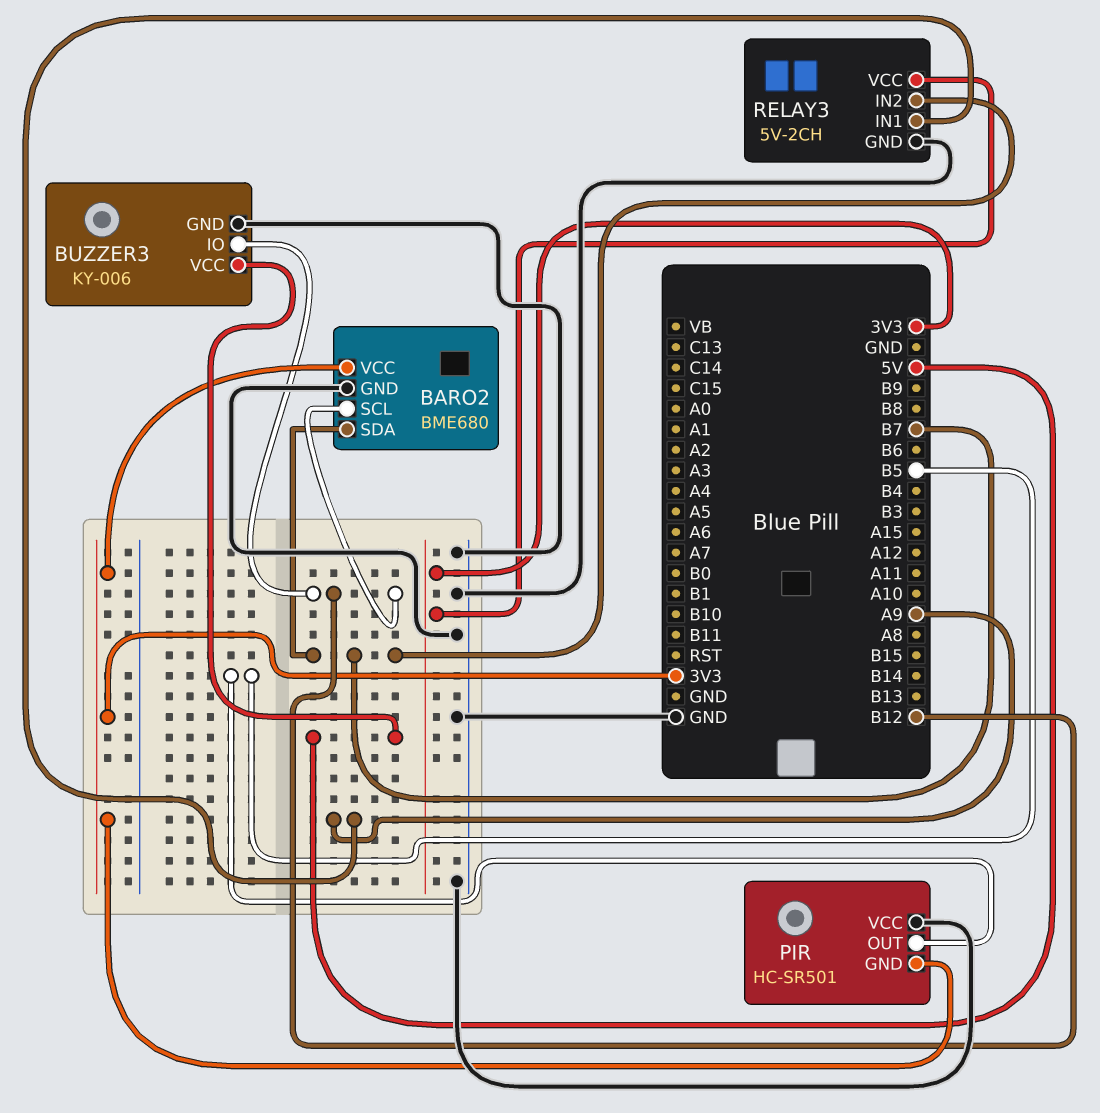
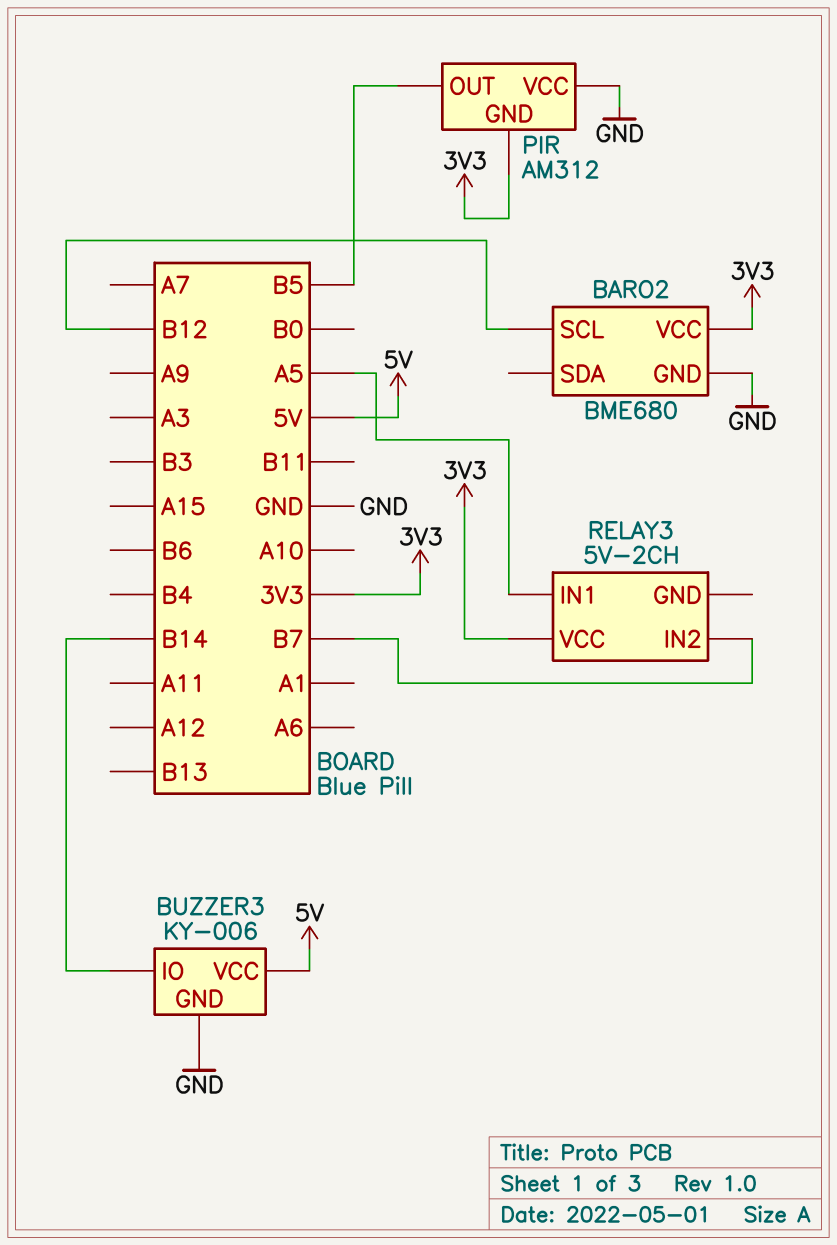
BARO2 pin SDA: B7 -> none
BUZZER3 pin IO: B12 -> B14
PIR: HC-SR501 -> AM312
RELAY3 pin GND: GND -> none
RELAY3 pin IN1: A9 -> A5

